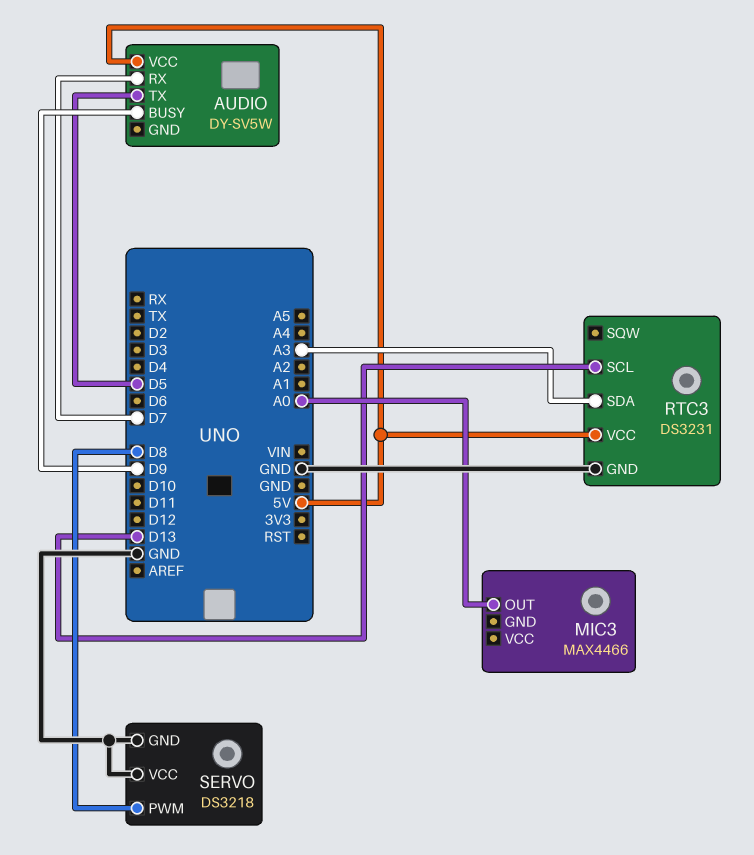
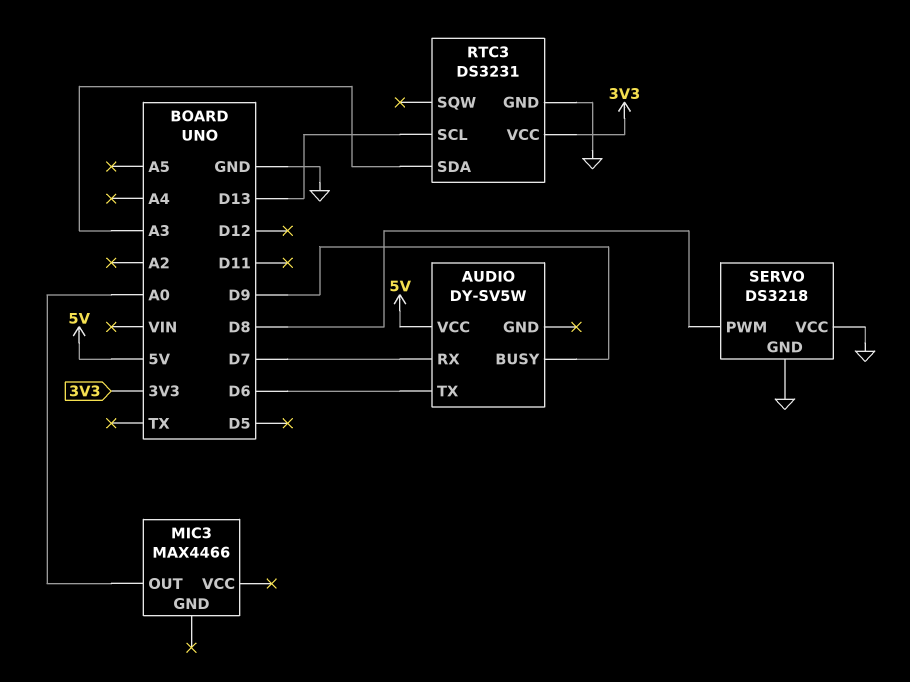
AUDIO pin TX: D5 -> D6
RTC3 pin VCC: 5V -> 3V3

